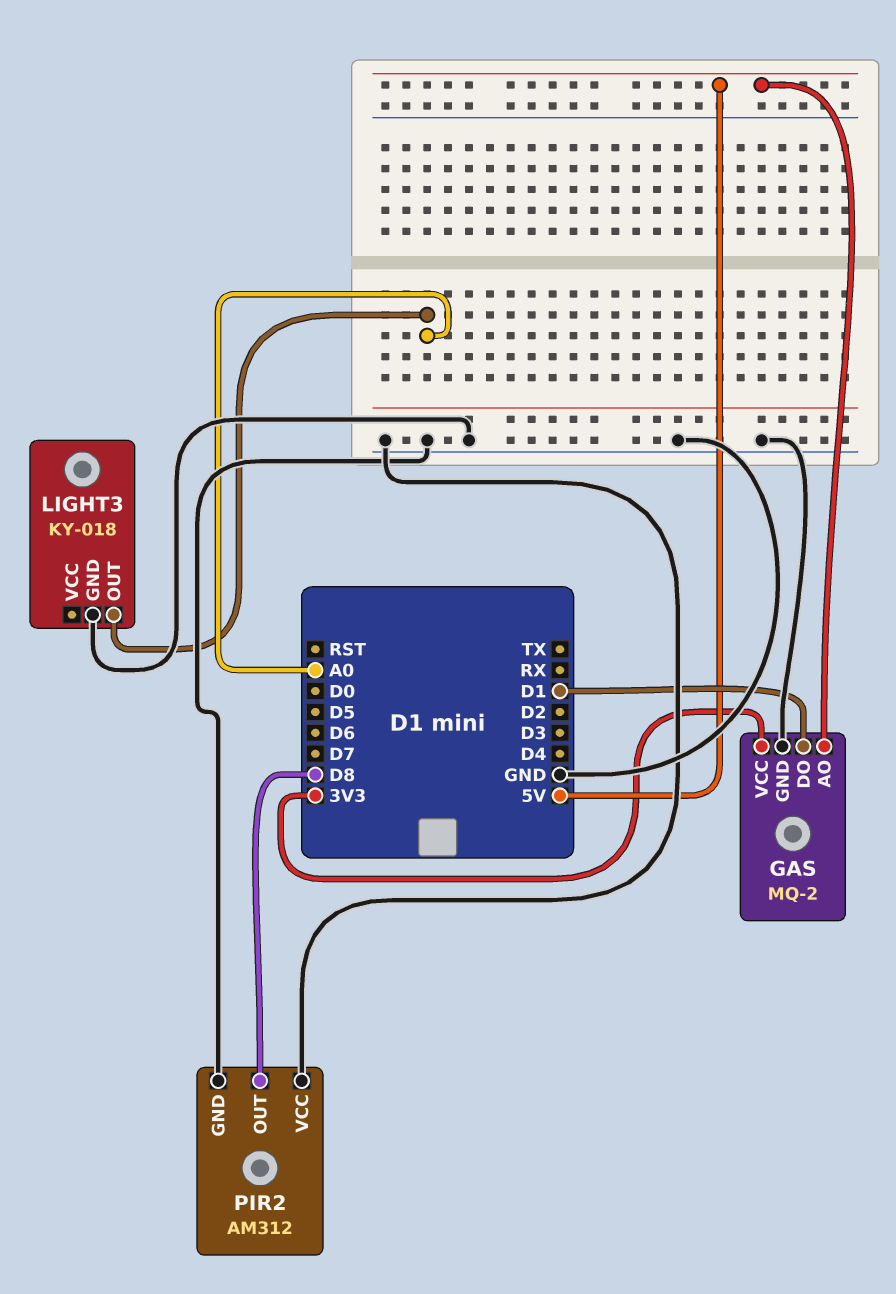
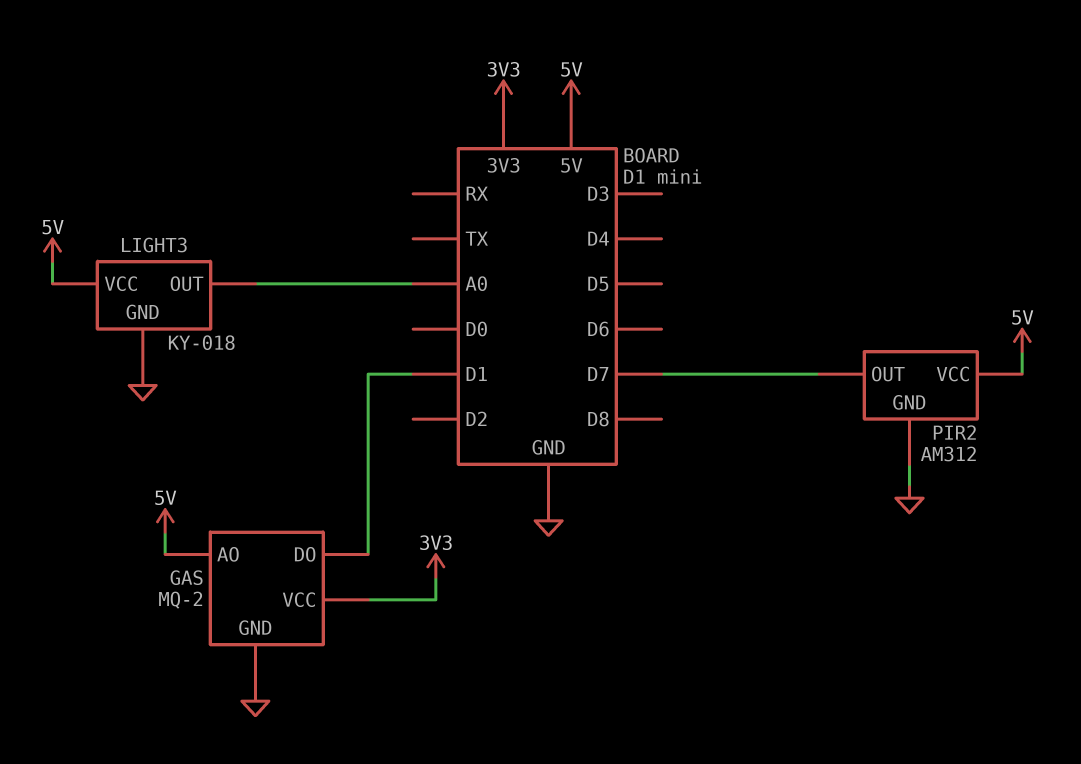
LIGHT3 pin VCC: none -> 5V
PIR2 pin OUT: D8 -> D7
PIR2 pin VCC: GND -> 5V

